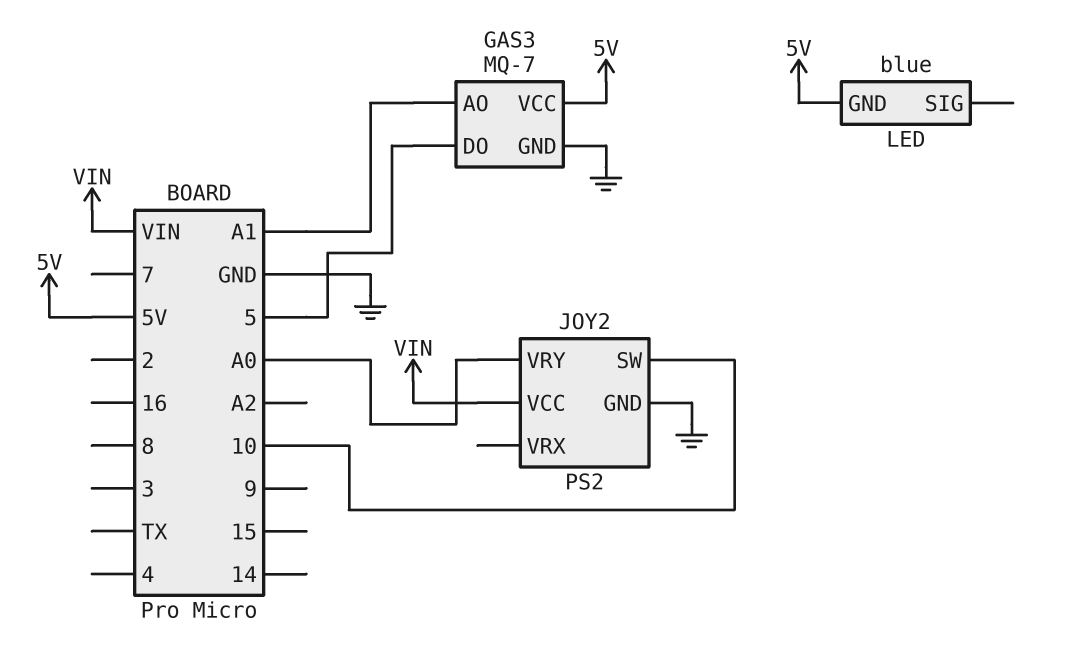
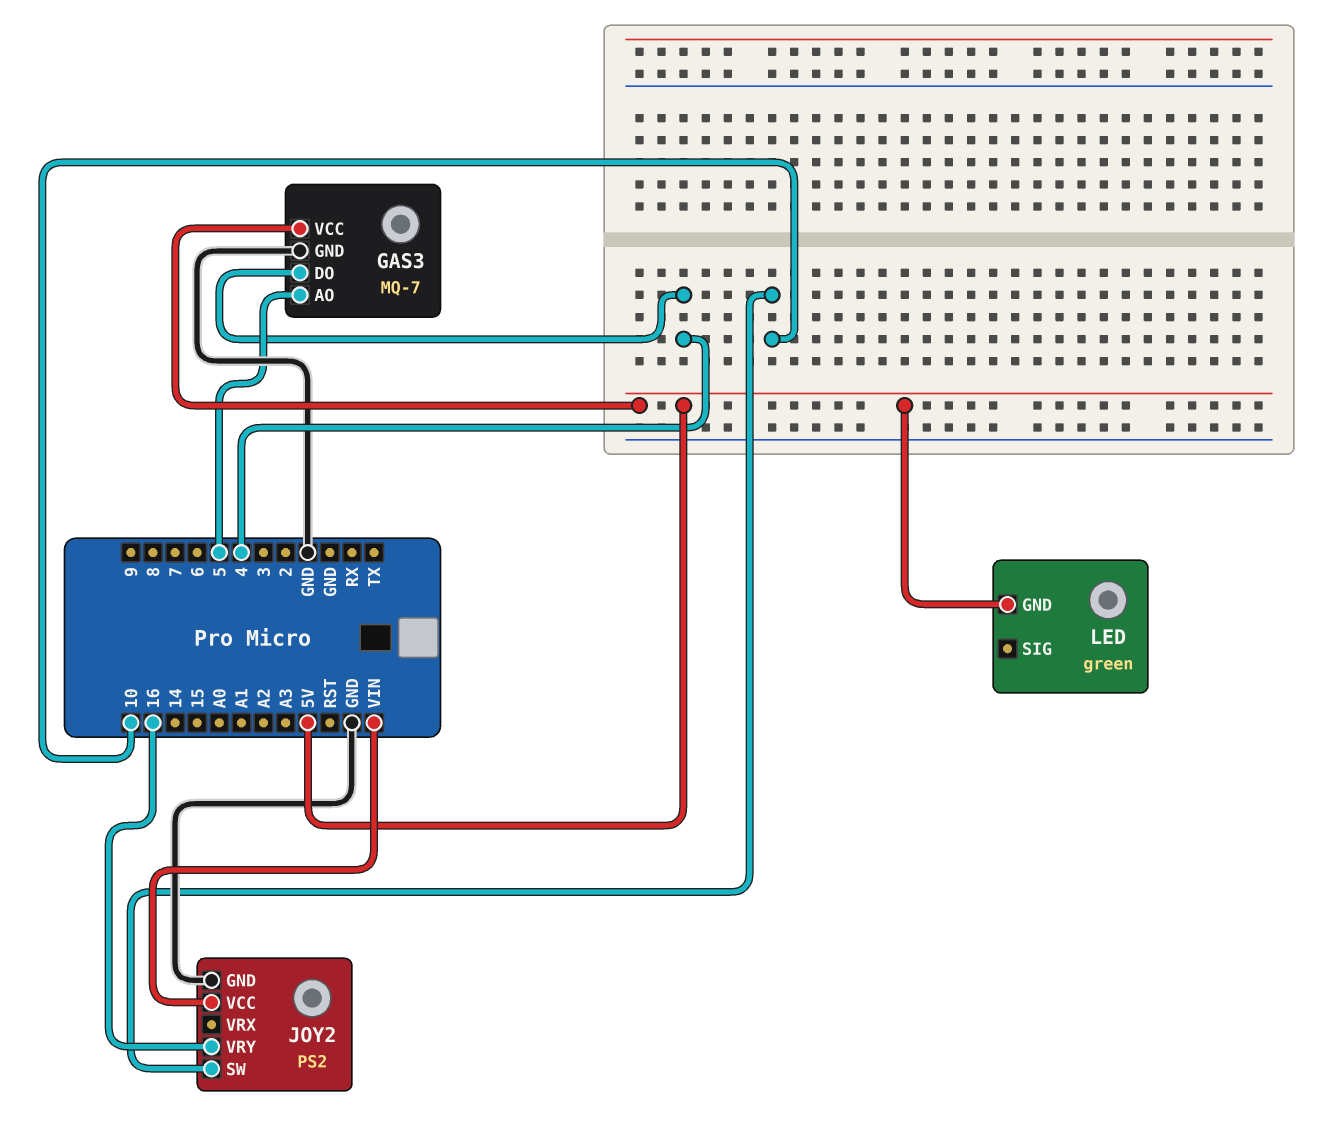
GAS3 pin AO: A1 -> 5
GAS3 pin DO: 5 -> 4
JOY2 pin VRY: A0 -> 16
LED: blue -> green

